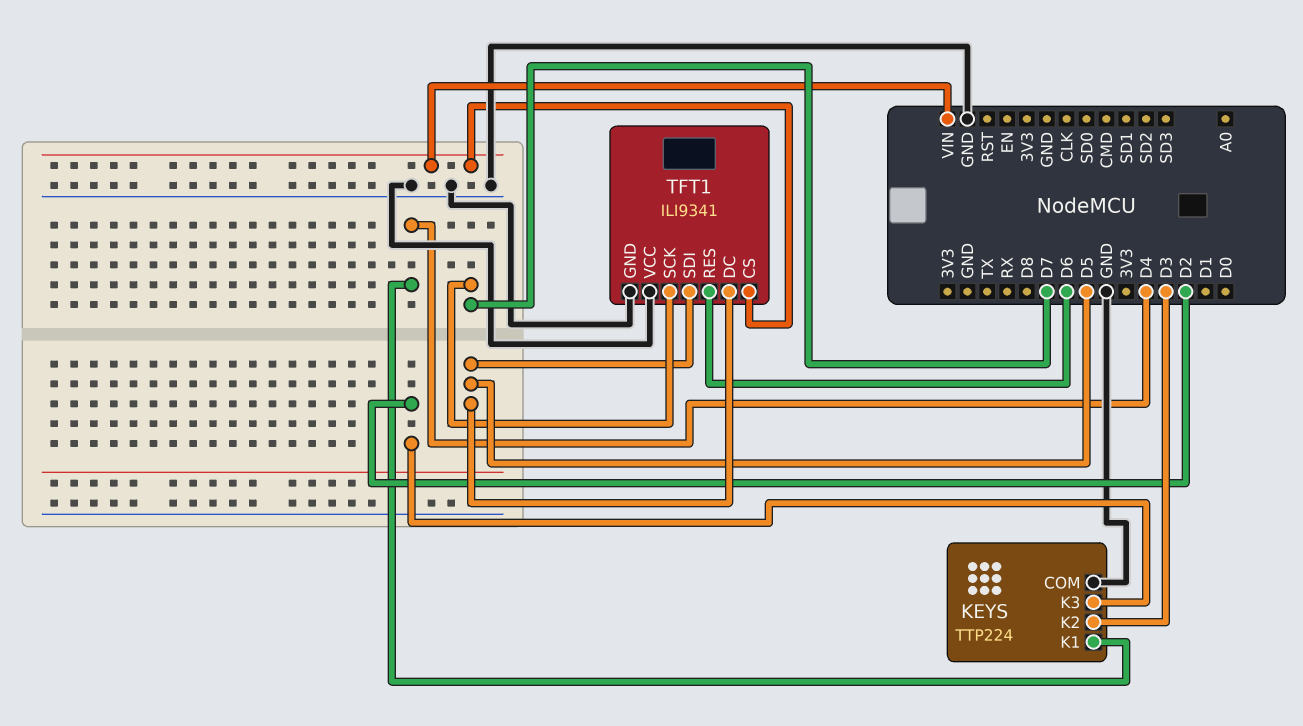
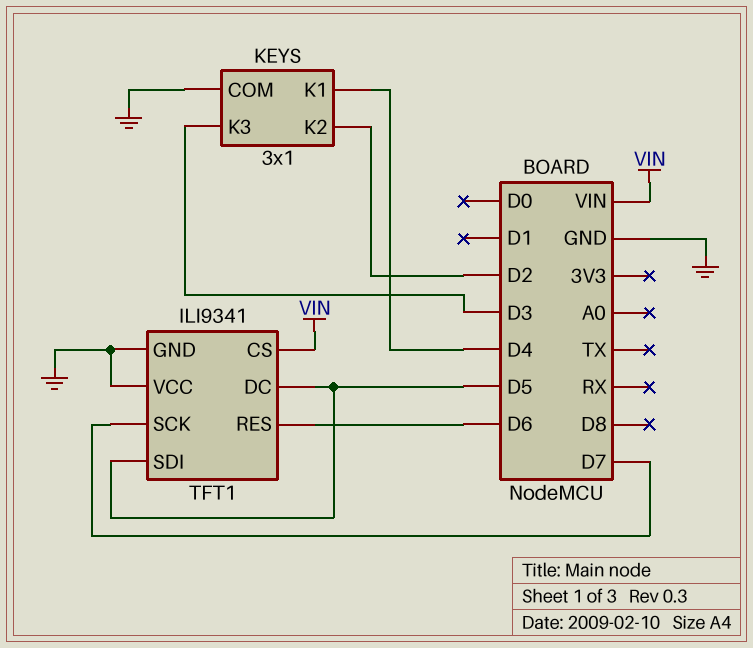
KEYS: TTP224 -> 3x1
KEYS pin K2: D3 -> D2
KEYS pin K3: D2 -> D3

